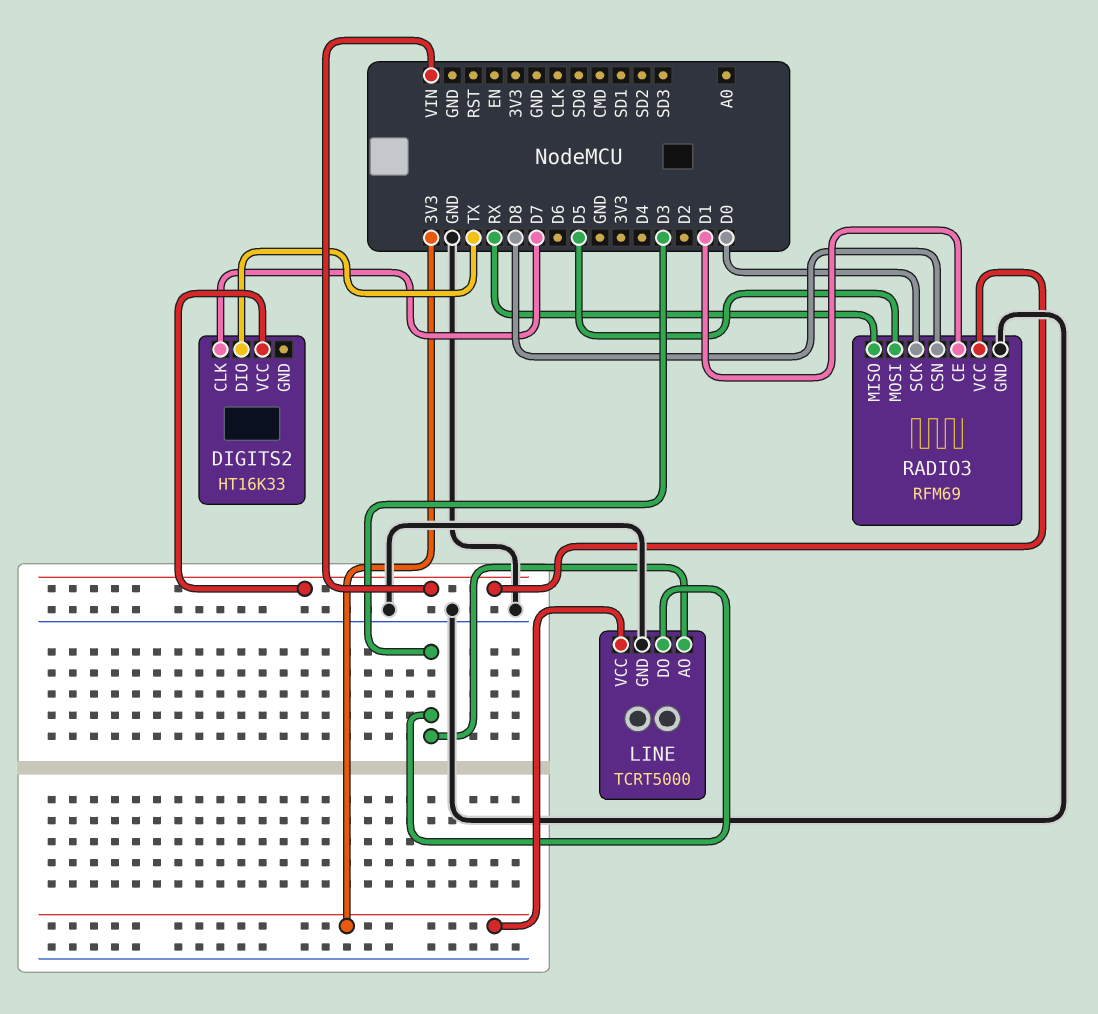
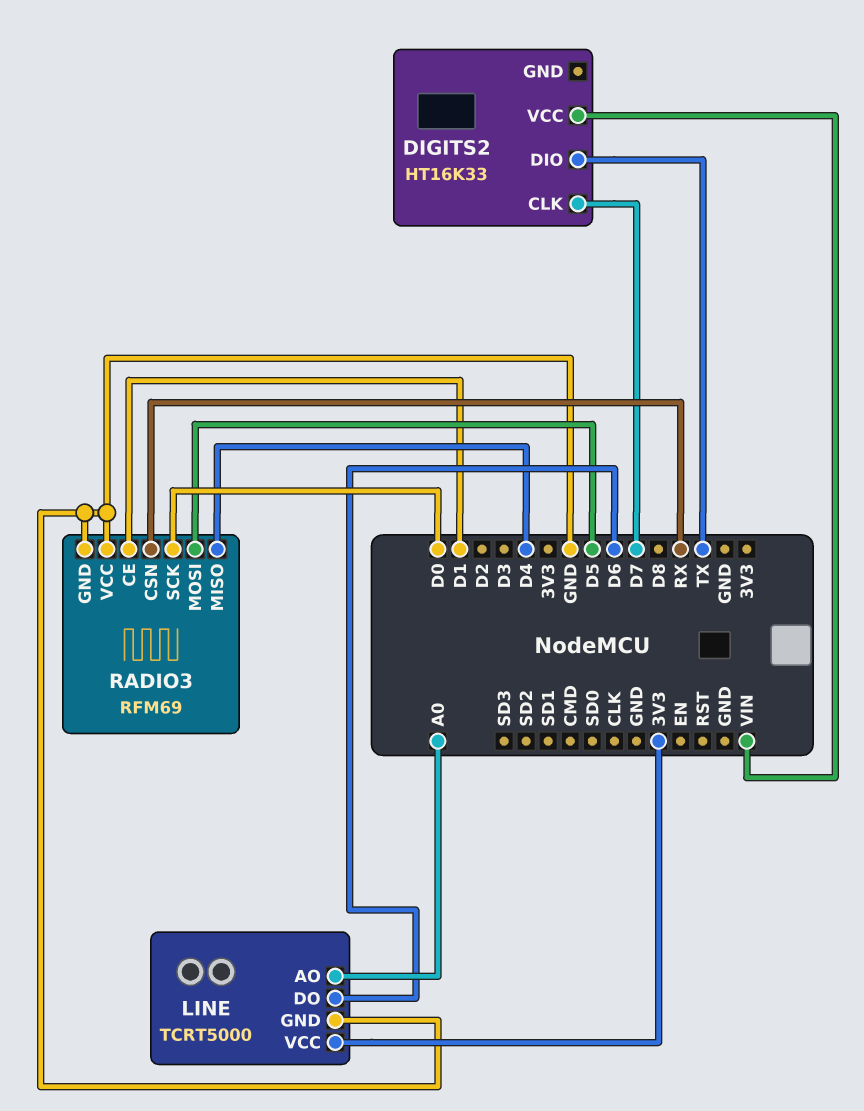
LINE pin AO: D3 -> A0
LINE pin DO: D3 -> D6
RADIO3 pin CSN: D8 -> RX
RADIO3 pin MISO: RX -> D4
RADIO3 pin VCC: VIN -> GND

